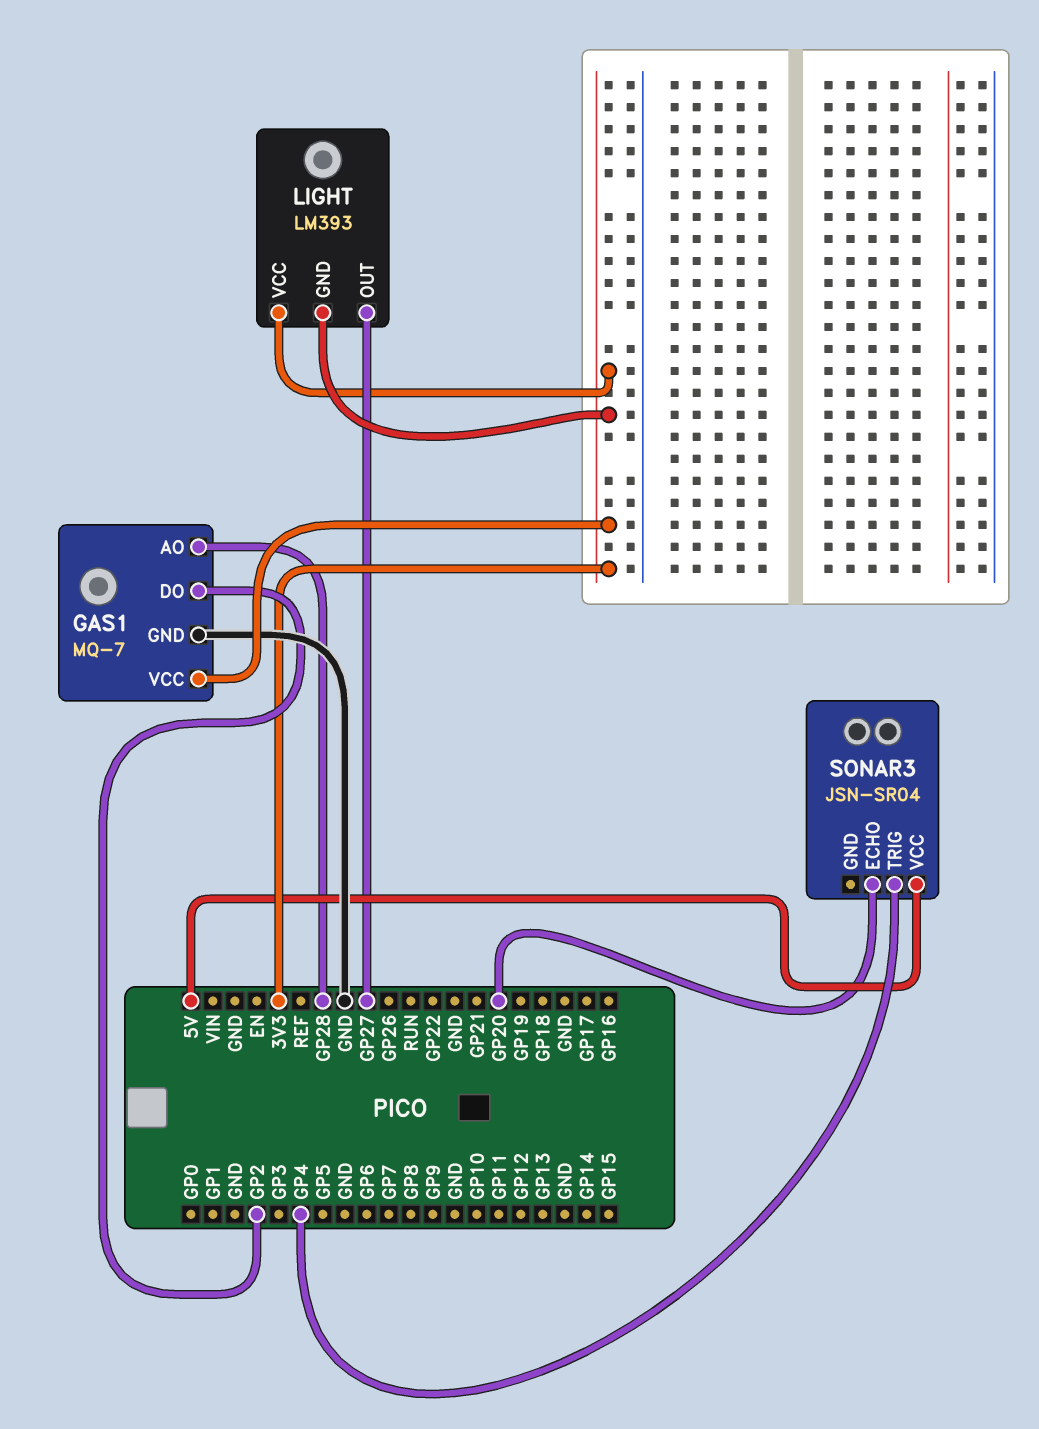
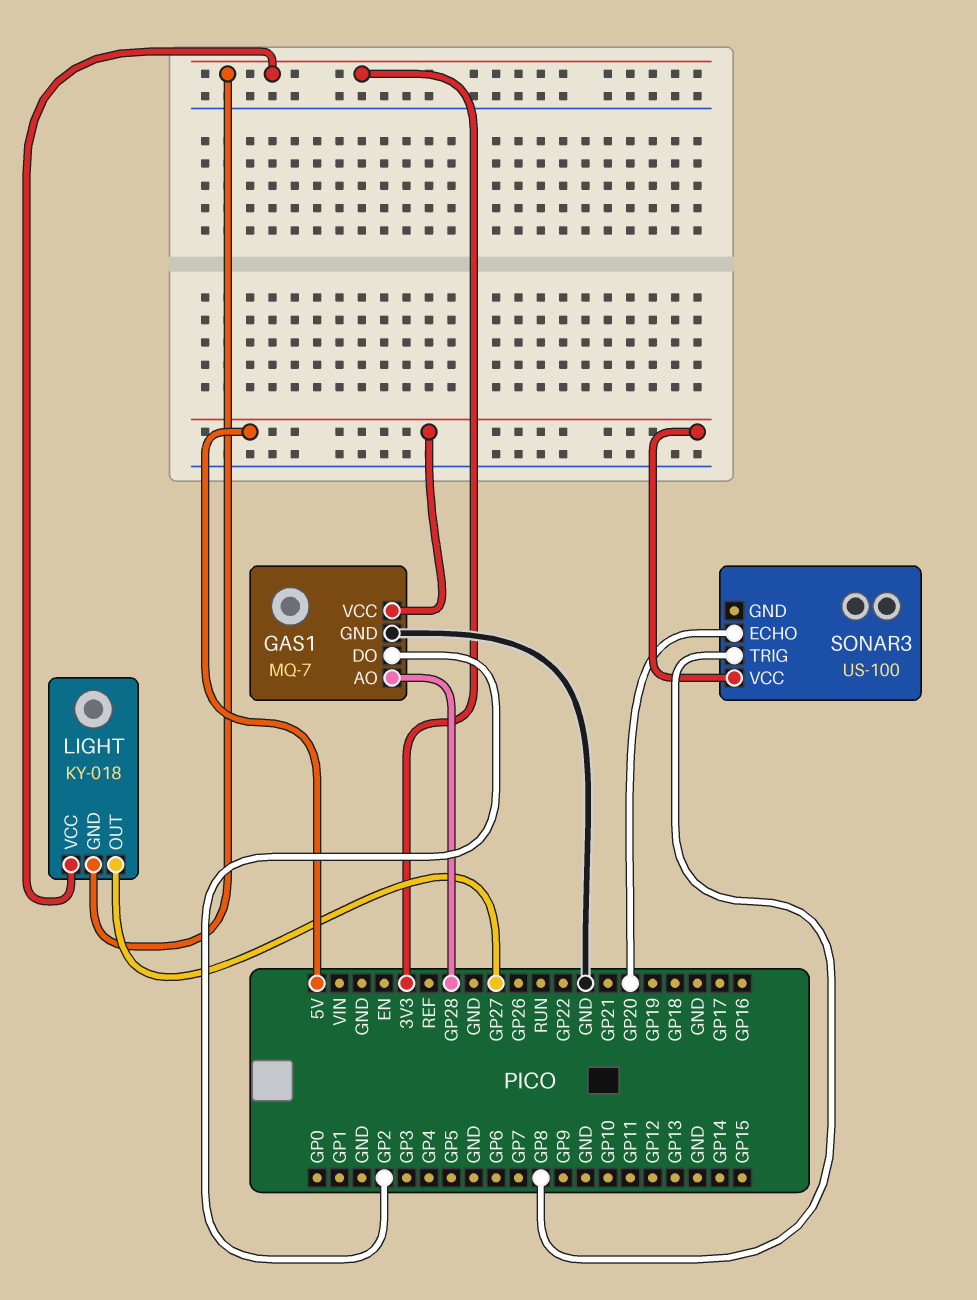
GAS1 pin VCC: 3V3 -> 5V
LIGHT: LM393 -> KY-018
SONAR3: JSN-SR04 -> US-100
SONAR3 pin TRIG: GP4 -> GP8

